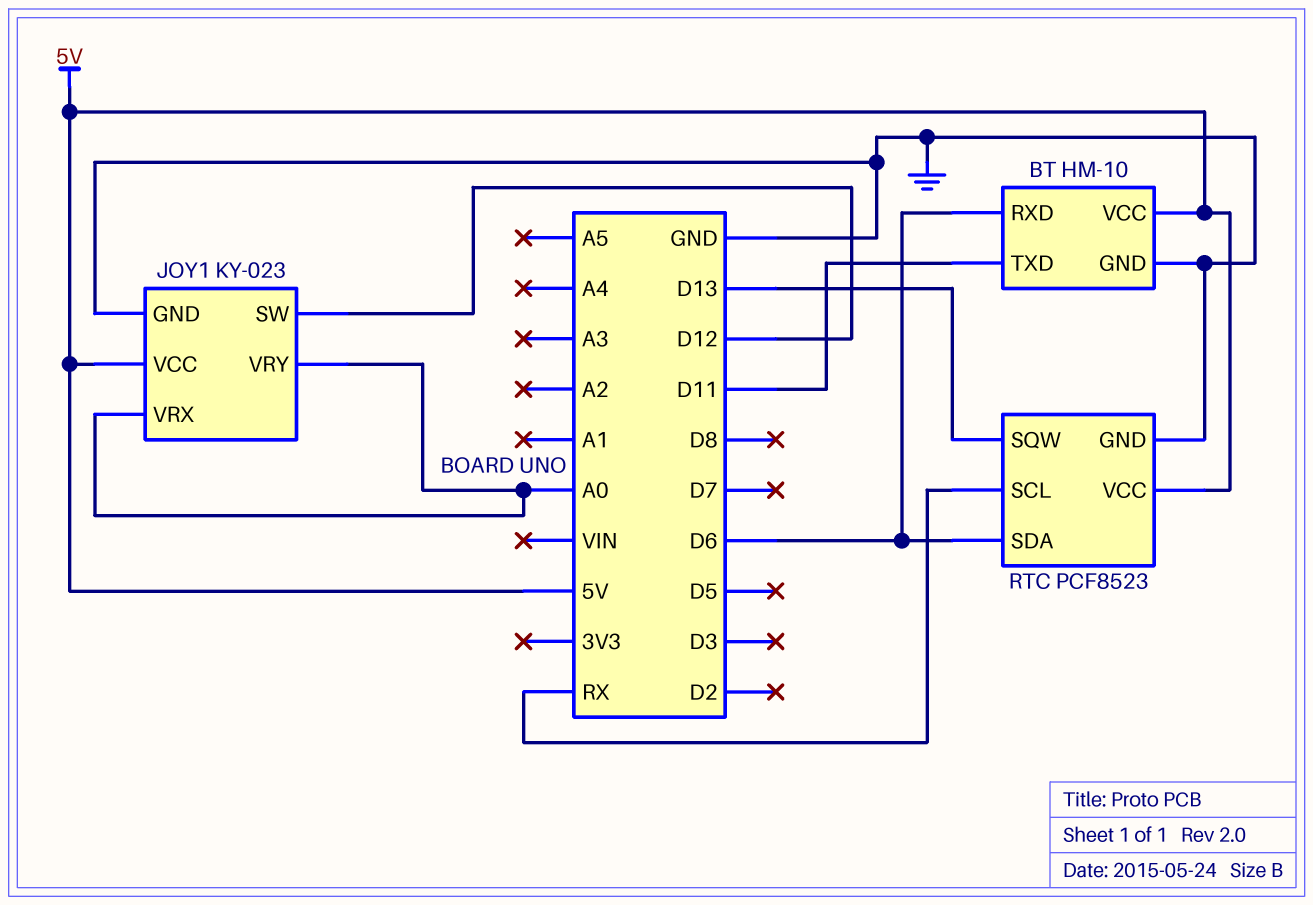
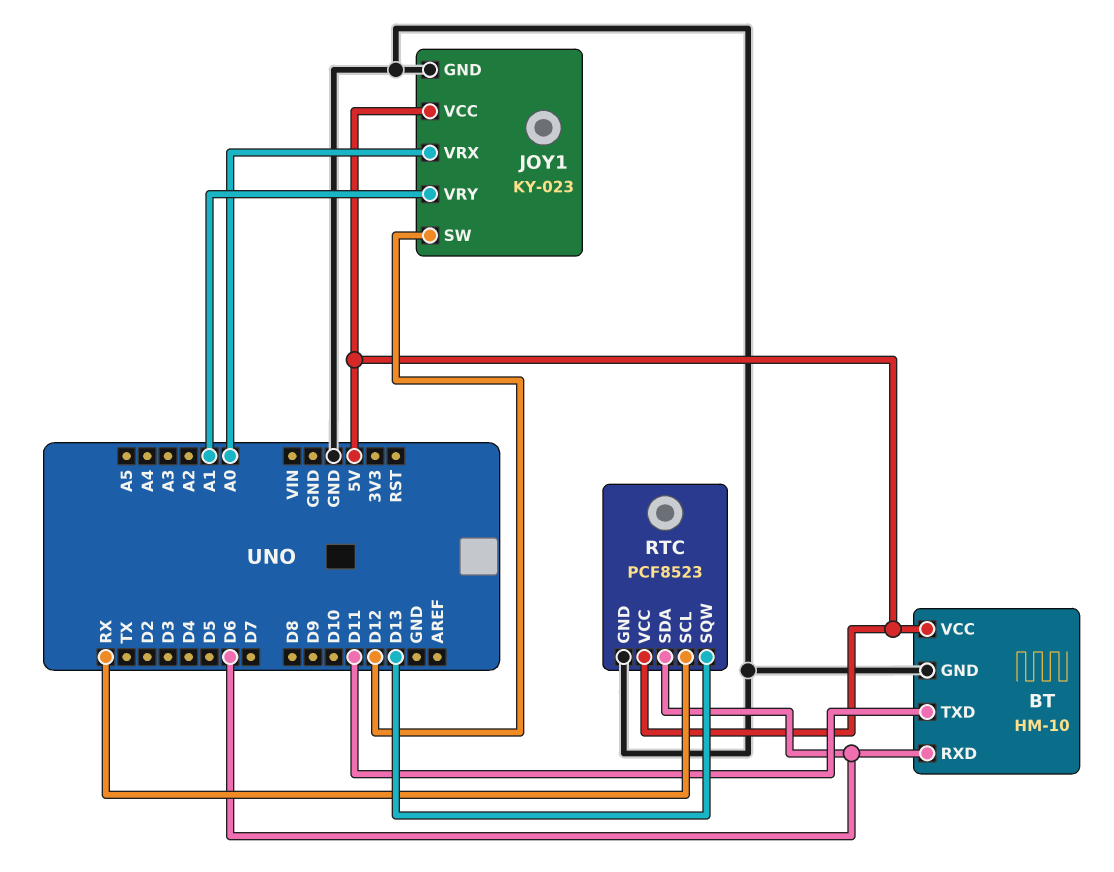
JOY1 pin VRY: A0 -> A1

